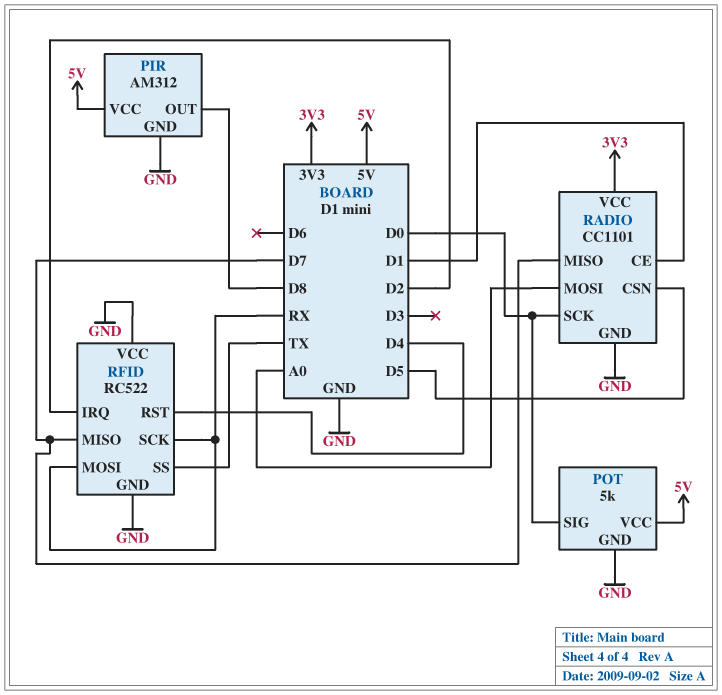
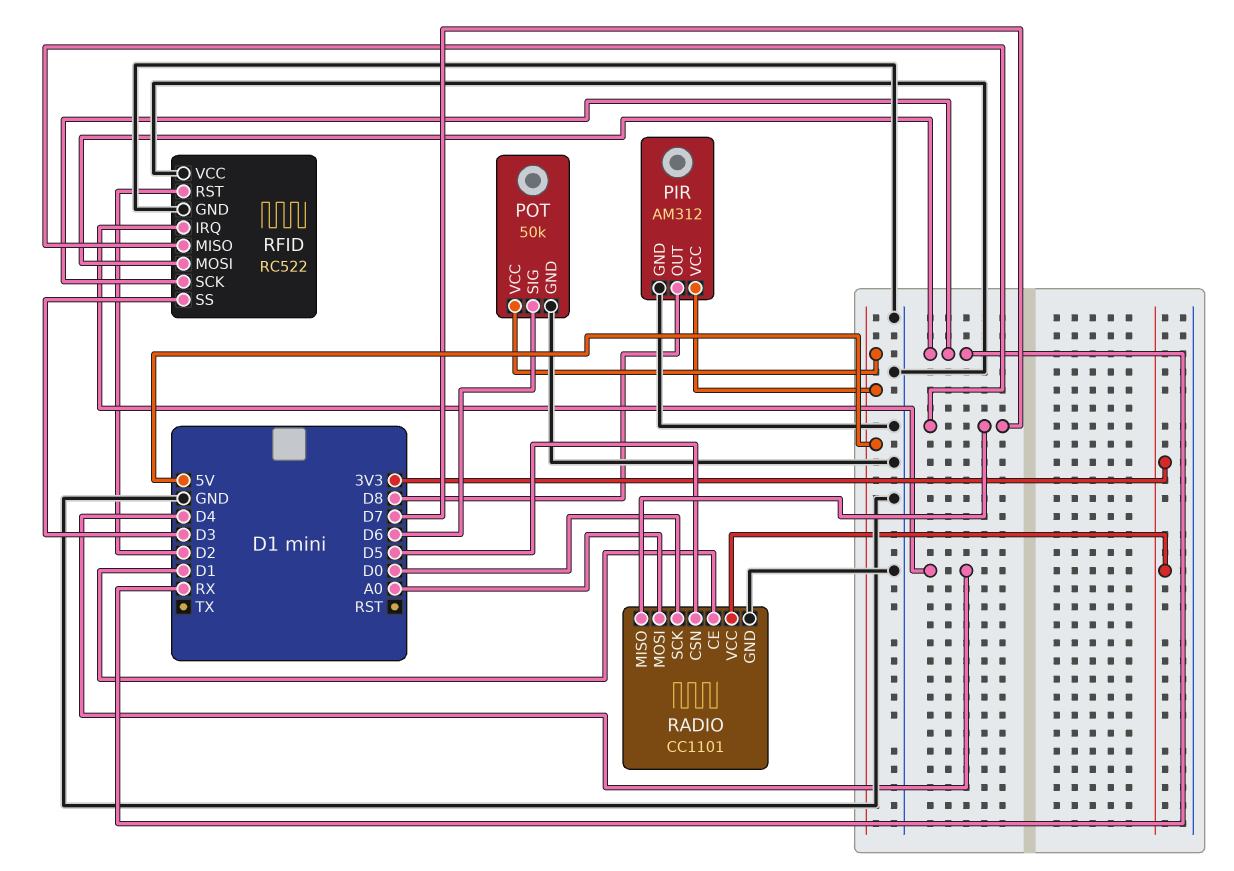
POT: 5k -> 50k
POT pin SIG: D0 -> D6
RFID pin IRQ: D2 -> D4
RFID pin RST: D4 -> D2
RFID pin SS: TX -> D3

